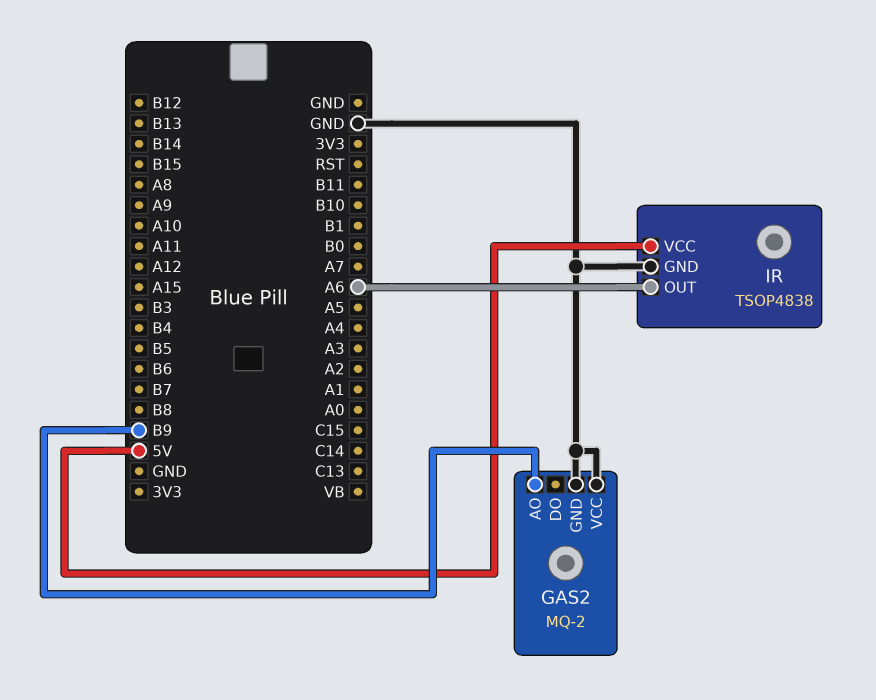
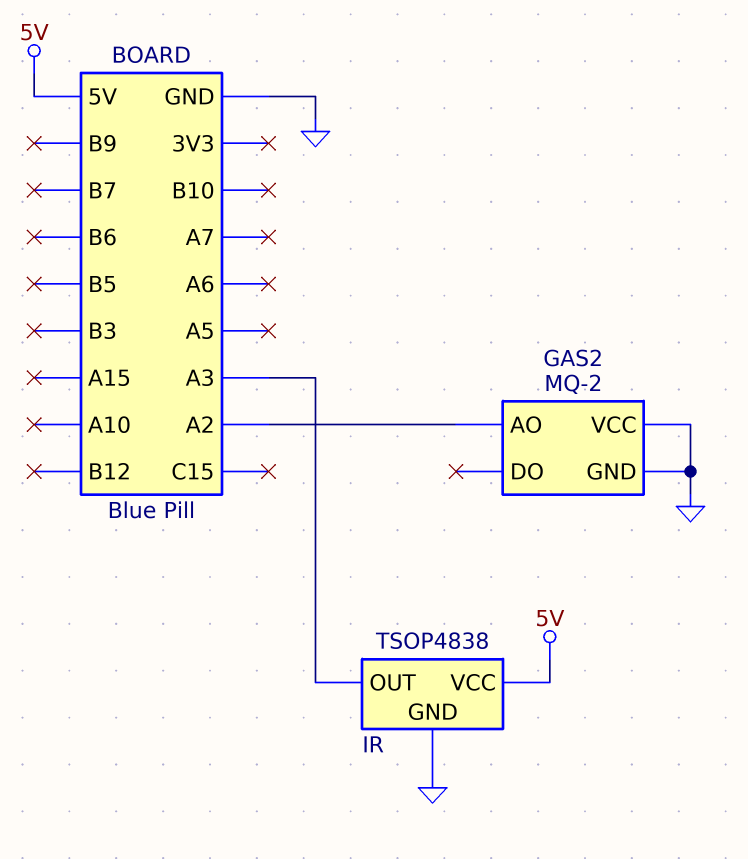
GAS2 pin AO: B9 -> A2
IR pin OUT: A6 -> A3

